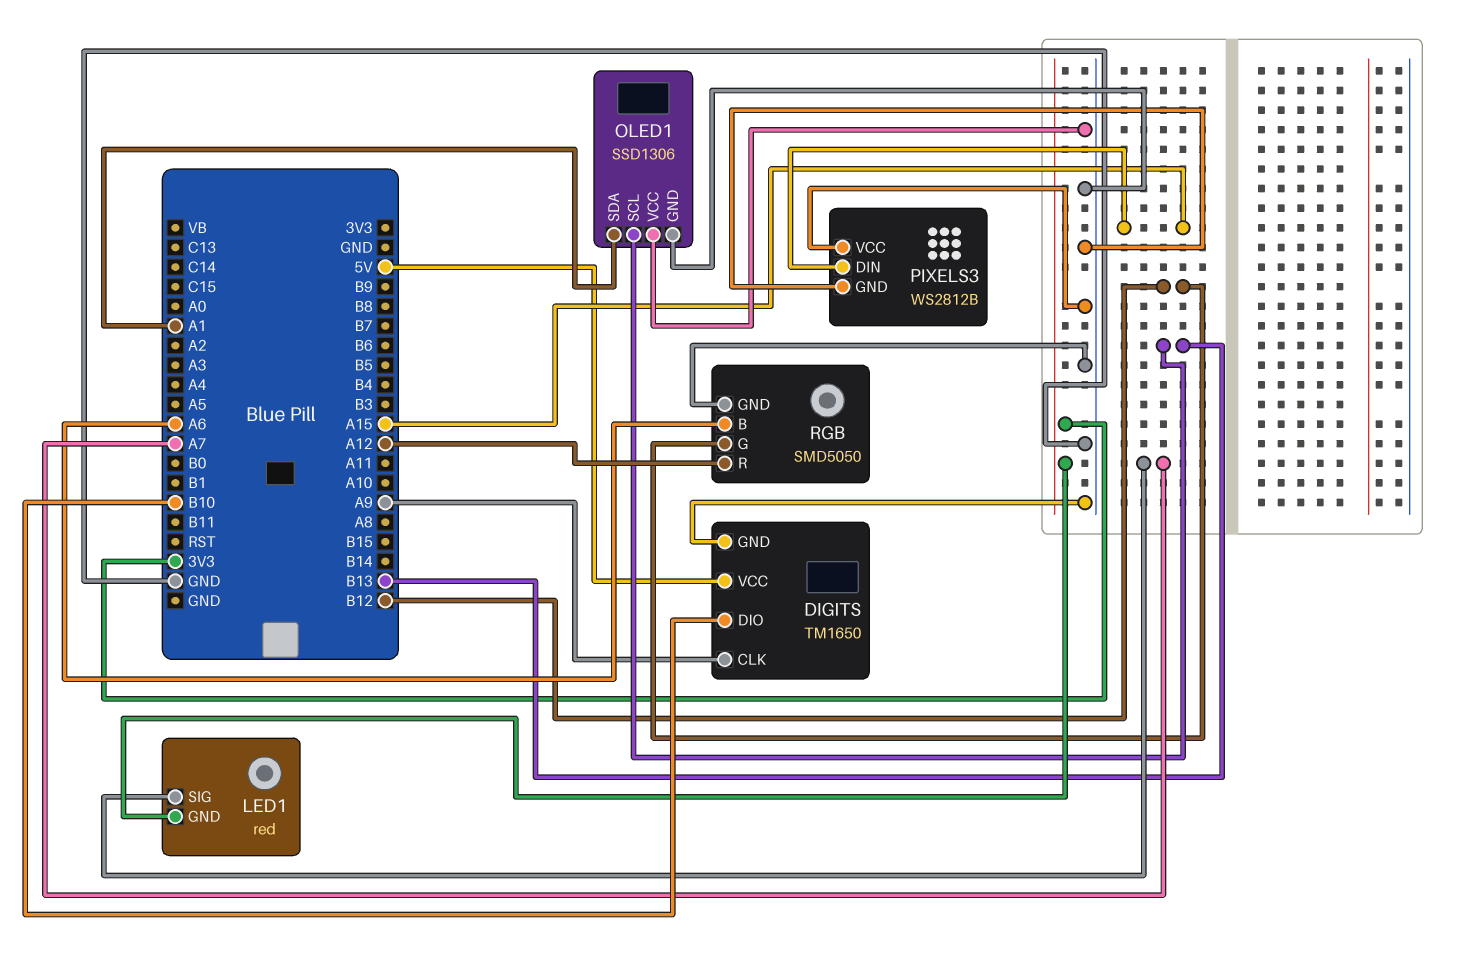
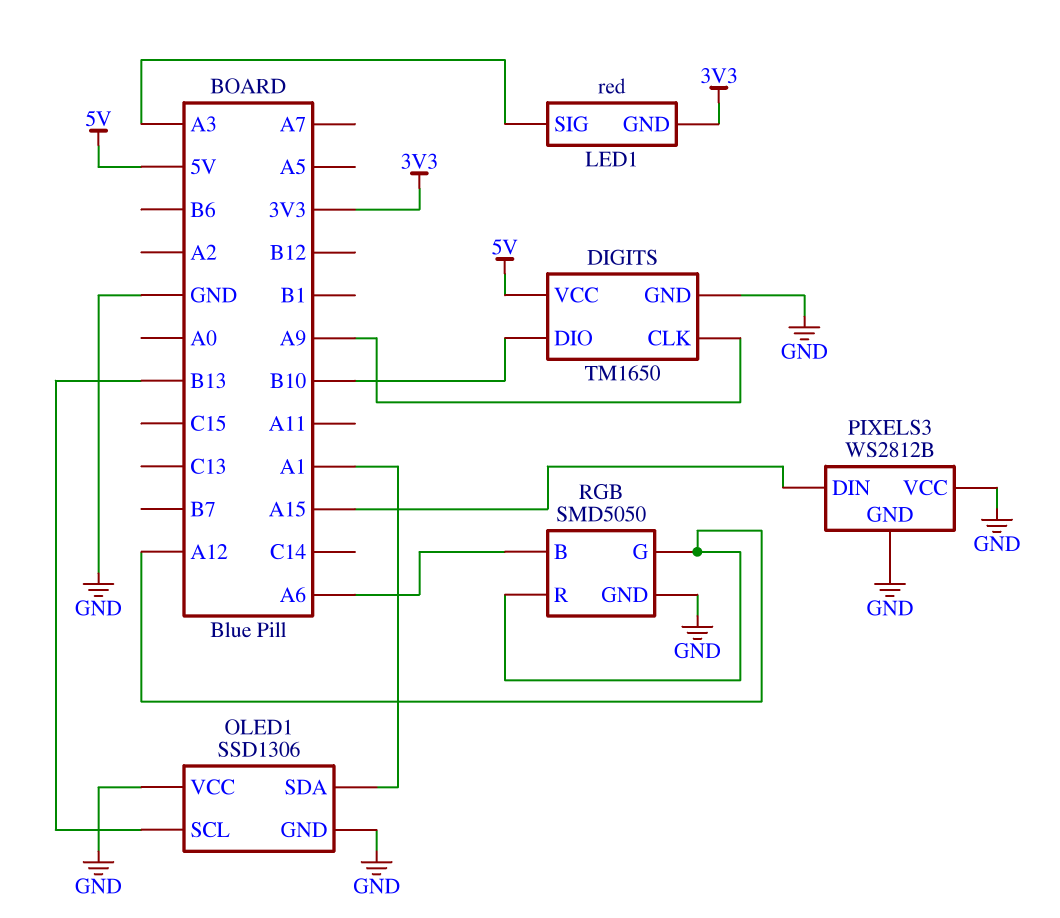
LED1 pin SIG: A7 -> A3
RGB pin G: B12 -> A12

